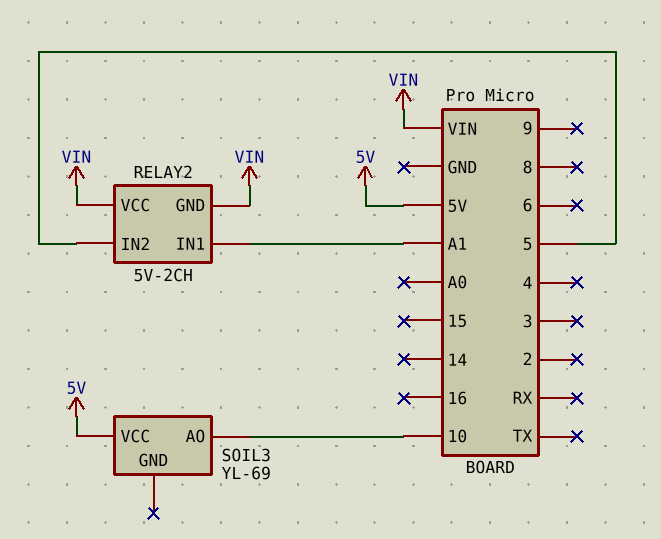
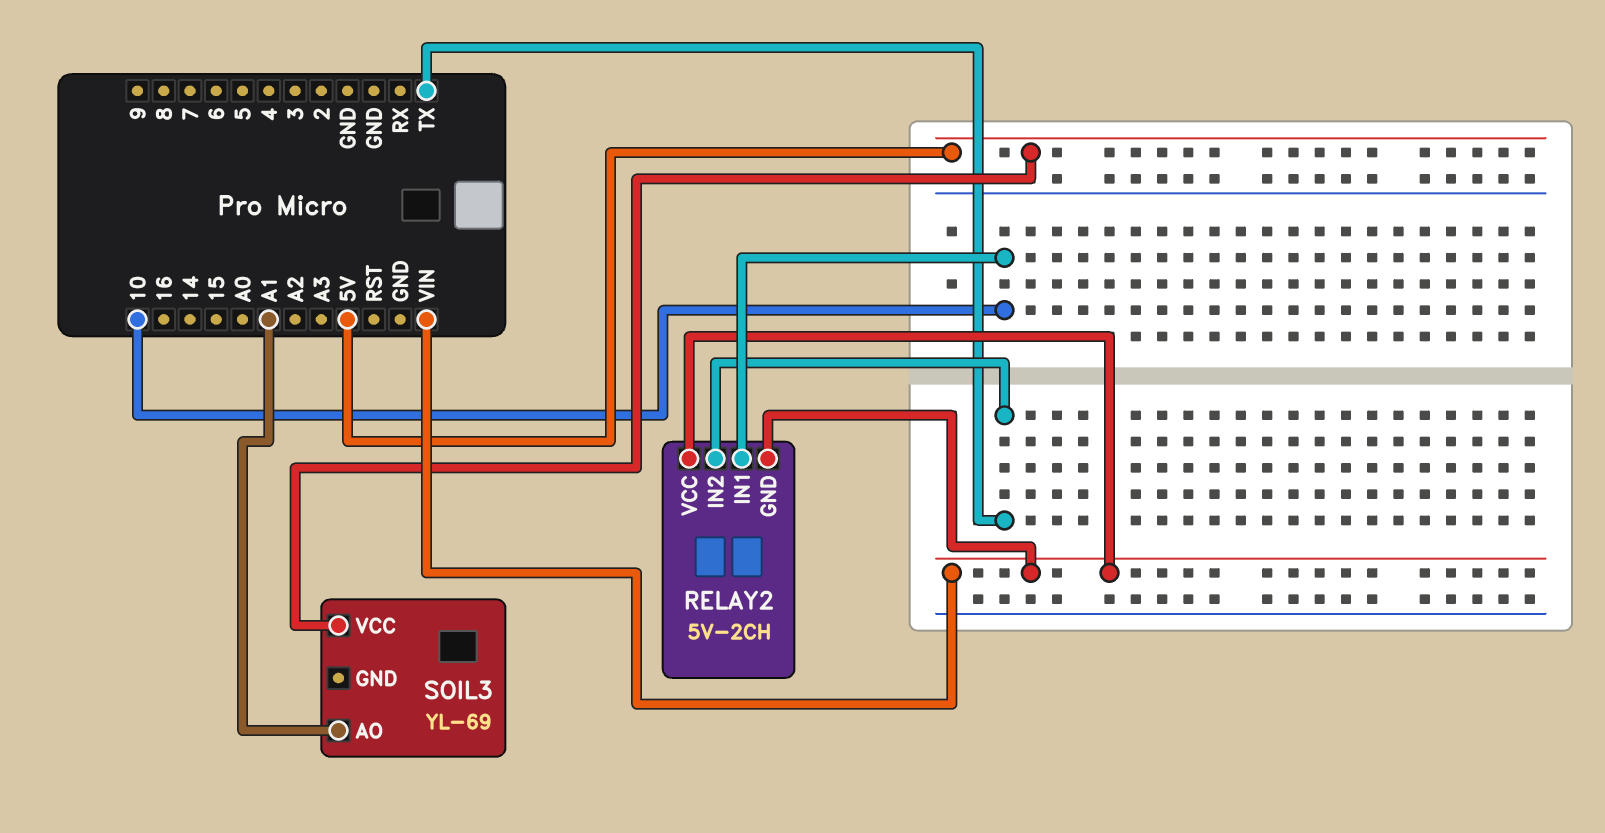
RELAY2 pin IN1: A1 -> 10
RELAY2 pin IN2: 5 -> TX
SOIL3 pin AO: 10 -> A1

